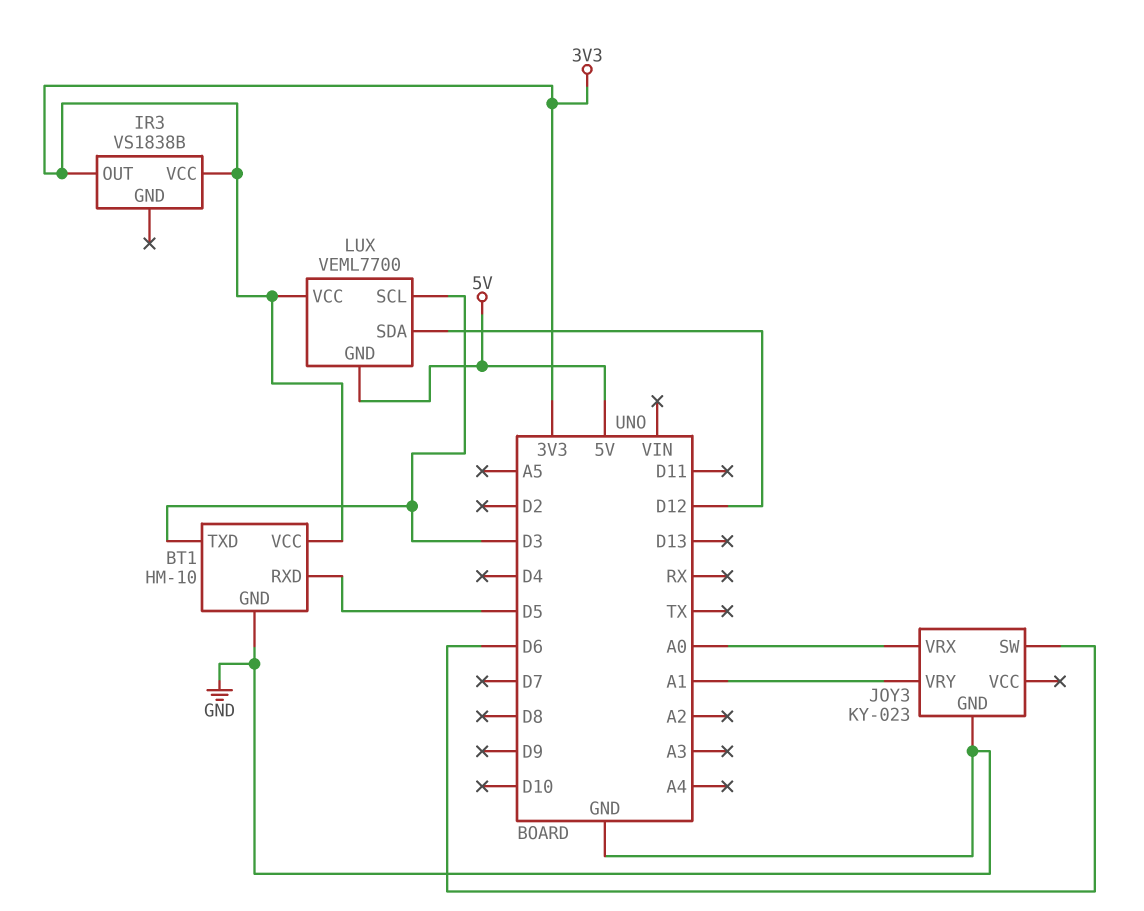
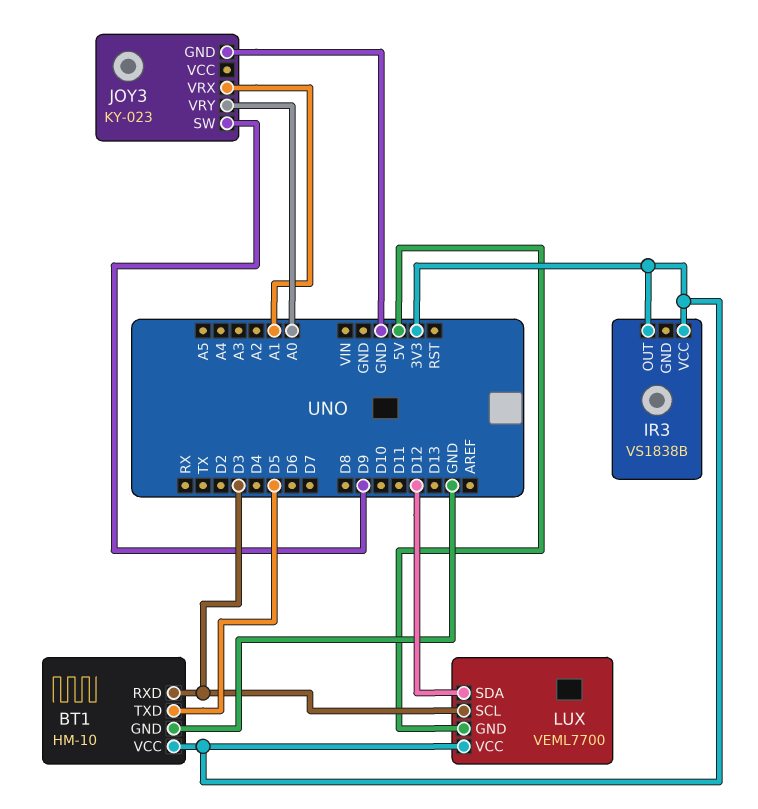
BT1 pin RXD: D5 -> D3
BT1 pin TXD: D3 -> D5
JOY3 pin SW: D6 -> D9
JOY3 pin VRX: A0 -> A1
JOY3 pin VRY: A1 -> A0

